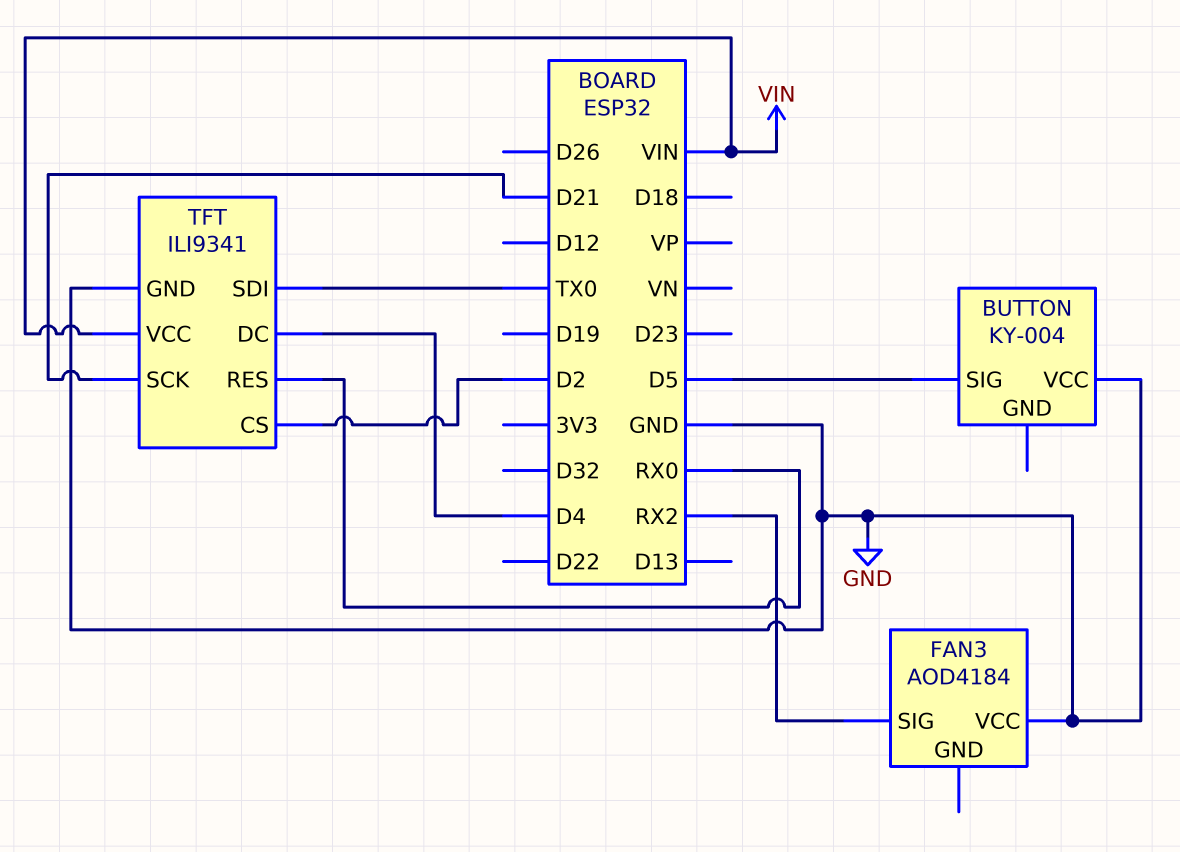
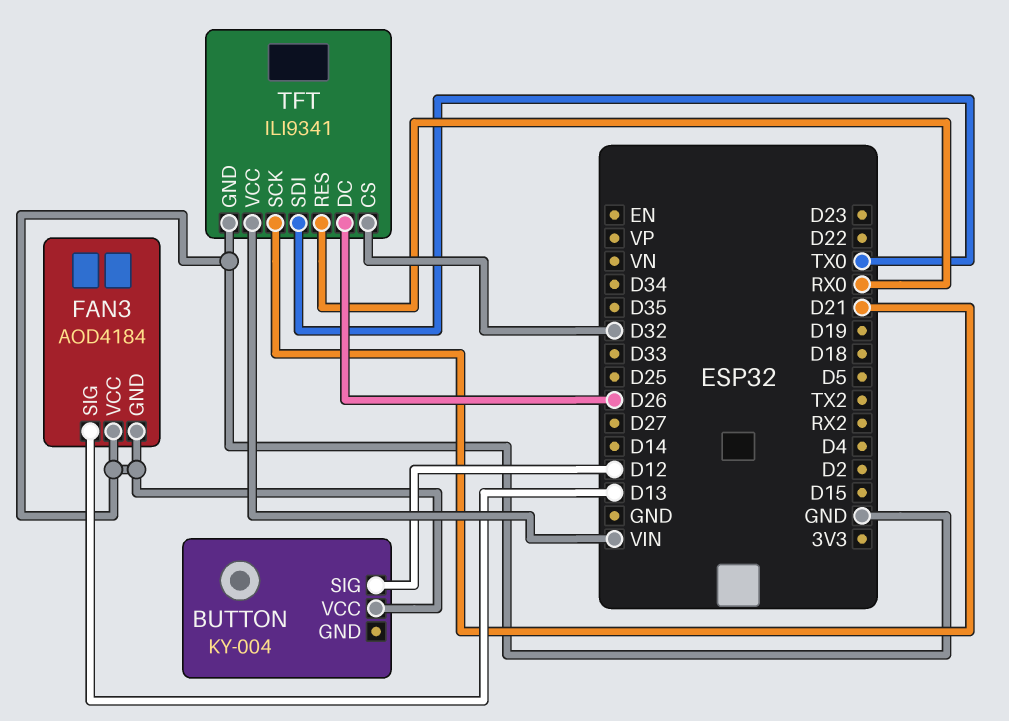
BUTTON pin SIG: D5 -> D12
FAN3 pin GND: none -> GND
FAN3 pin SIG: RX2 -> D13
TFT pin CS: D2 -> D32
TFT pin DC: D4 -> D26

